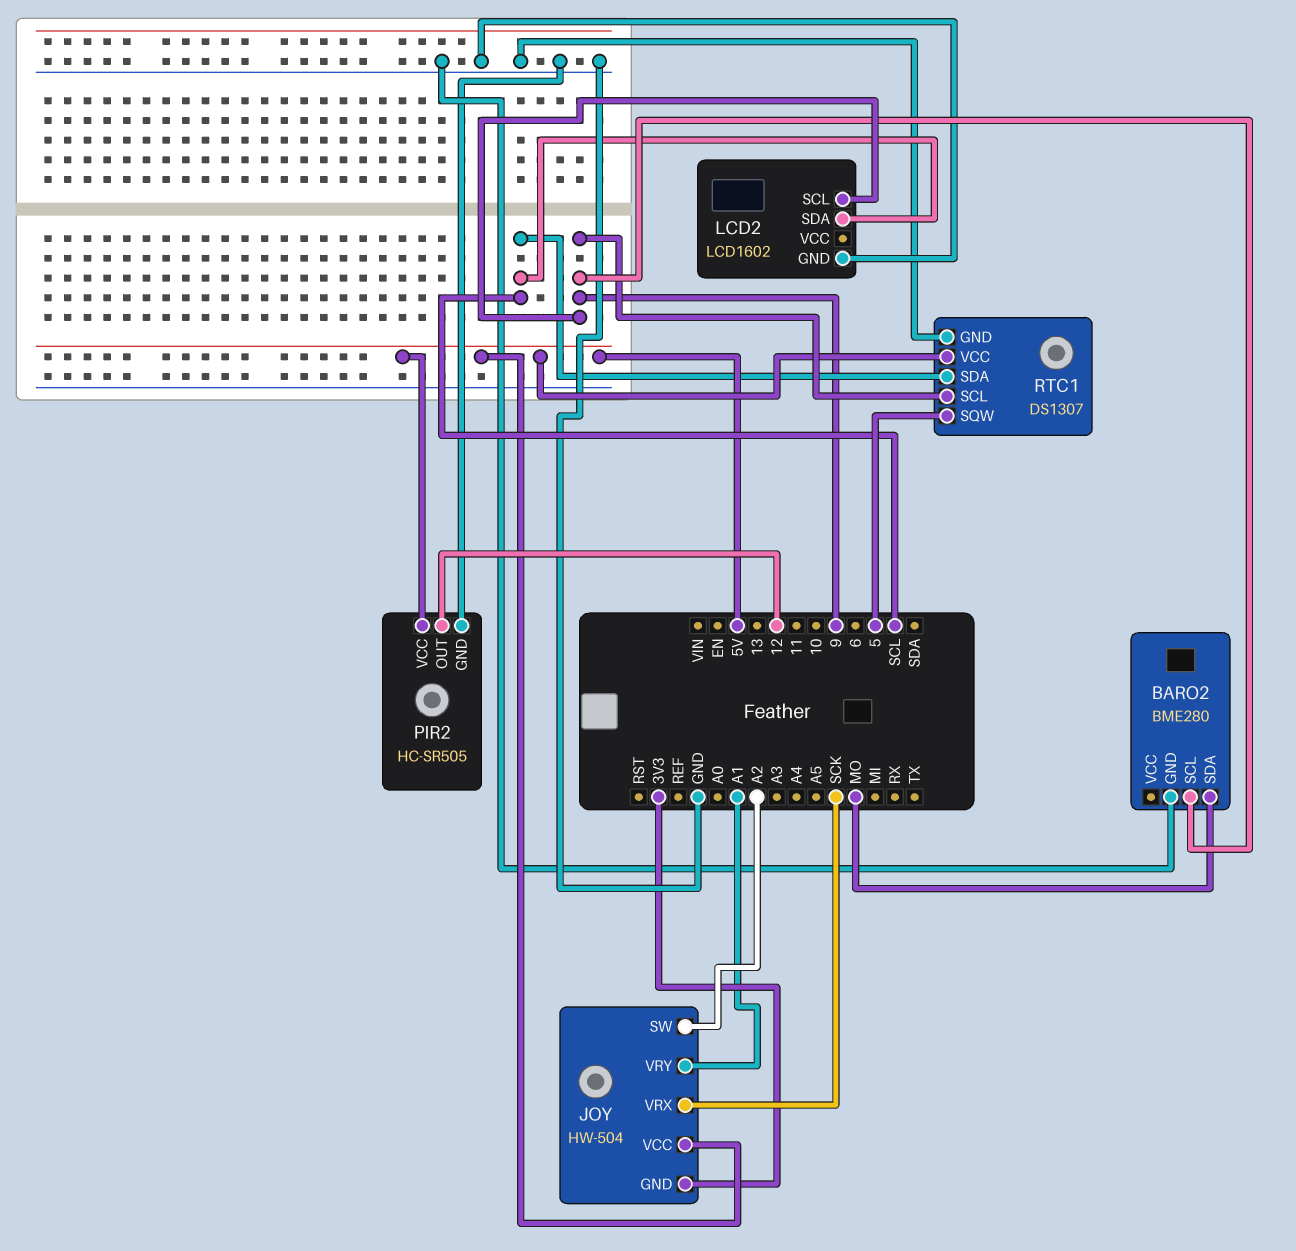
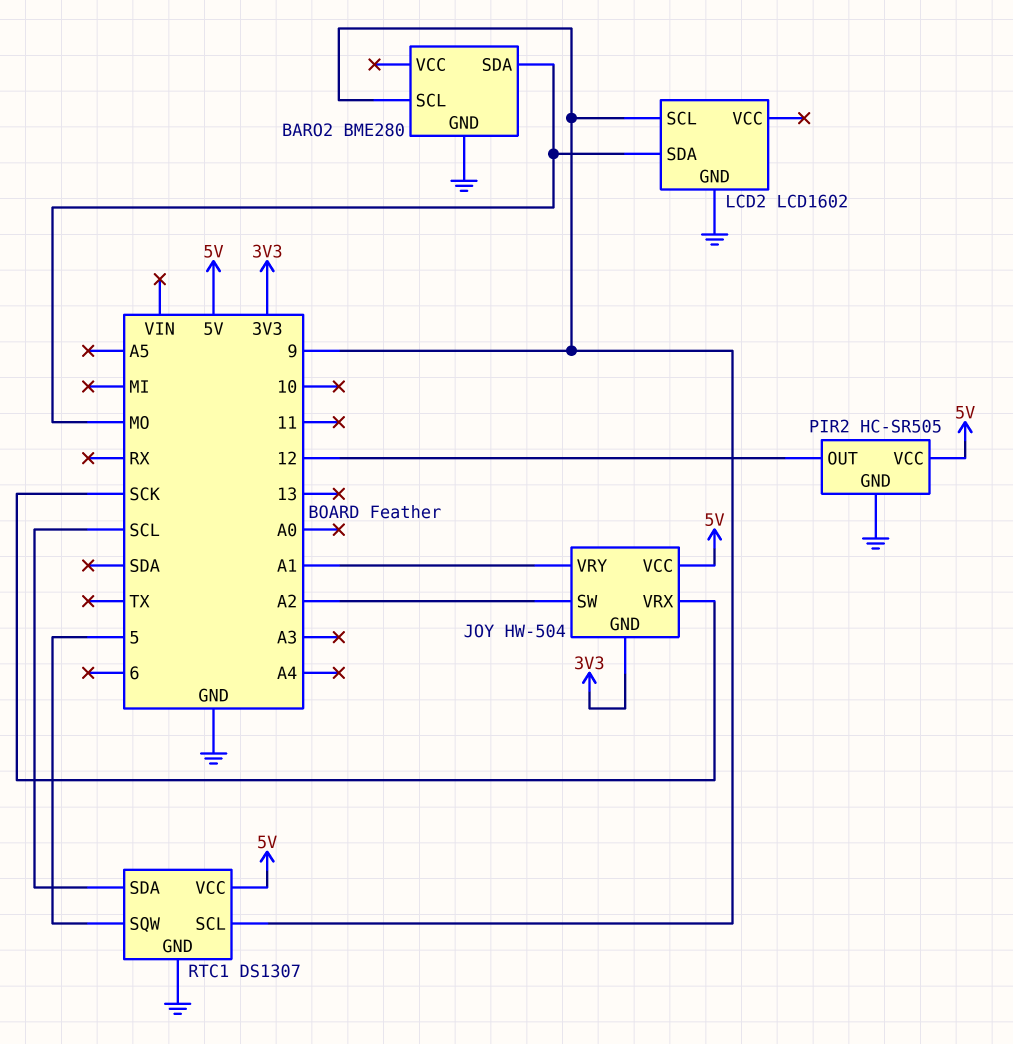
LCD2 pin SDA: SCL -> MO

